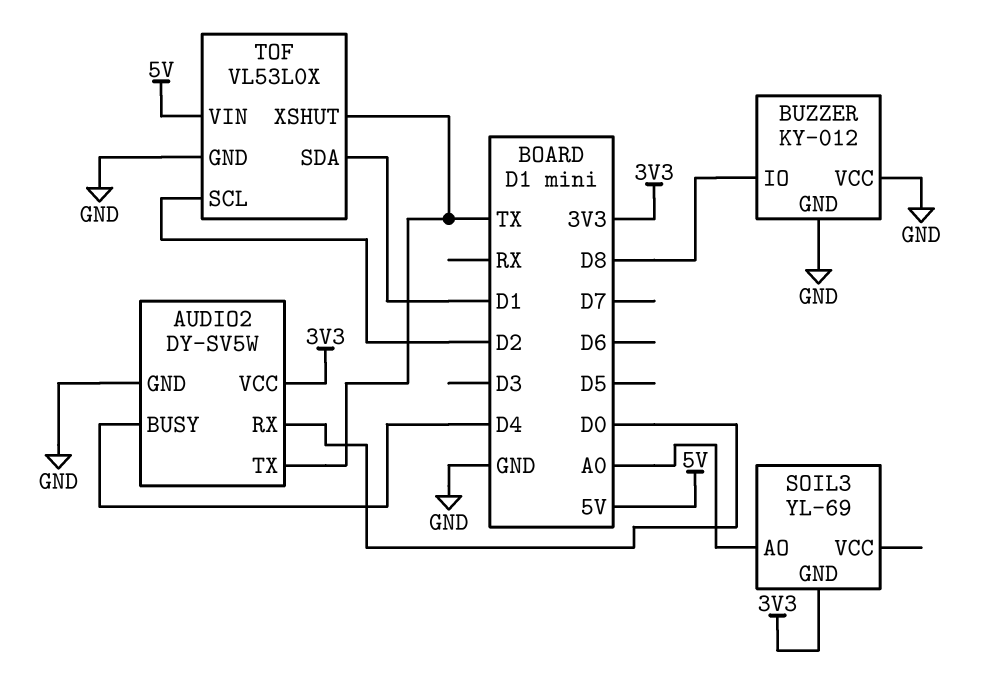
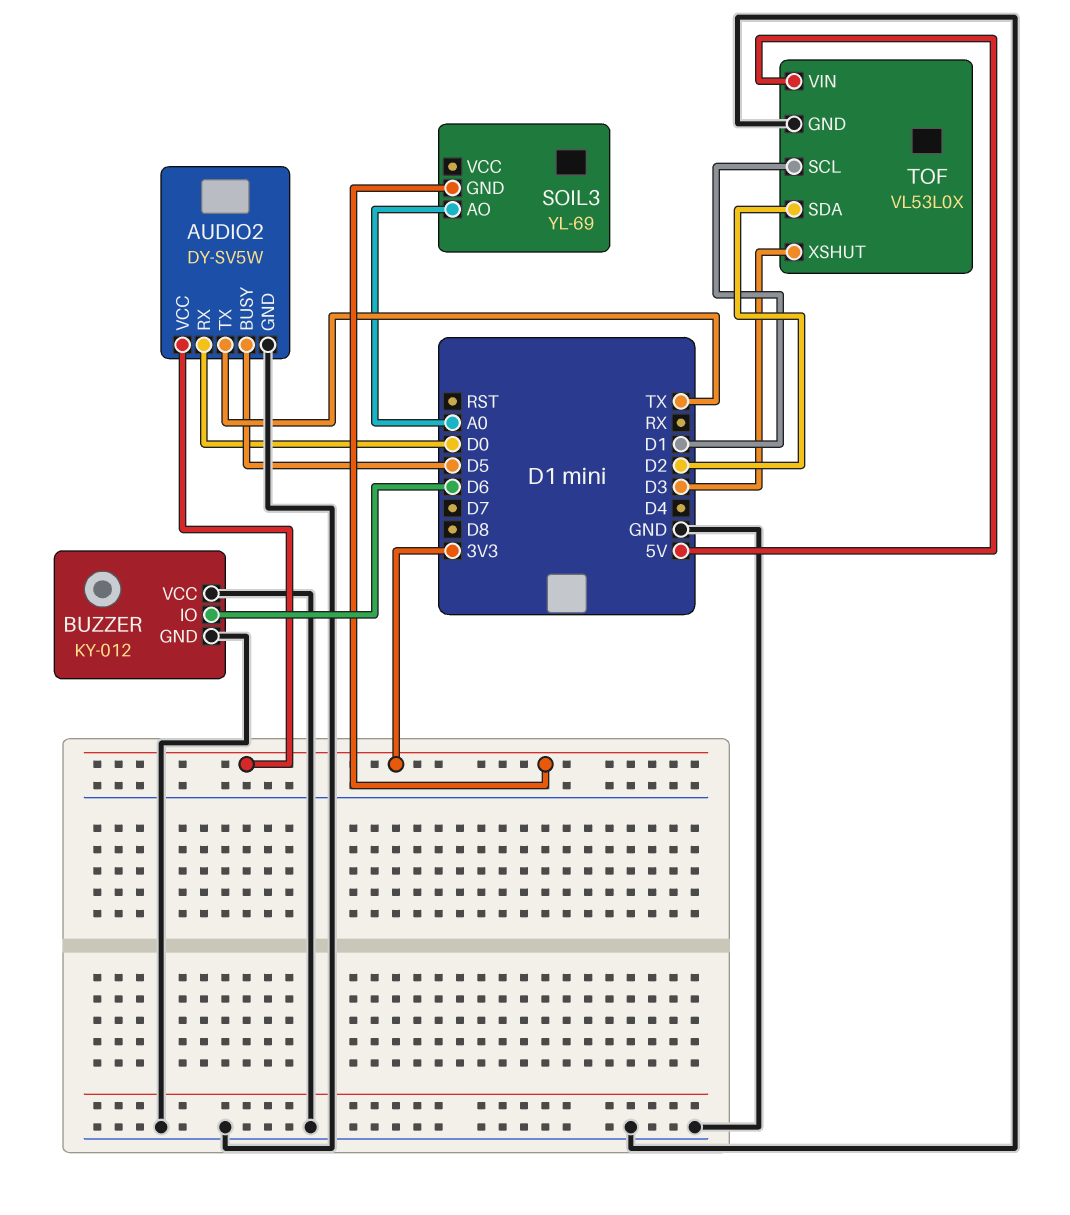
AUDIO2 pin BUSY: D4 -> D5
BUZZER pin IO: D8 -> D6
TOF pin SCL: D2 -> D1
TOF pin SDA: D1 -> D2
TOF pin XSHUT: TX -> D3

